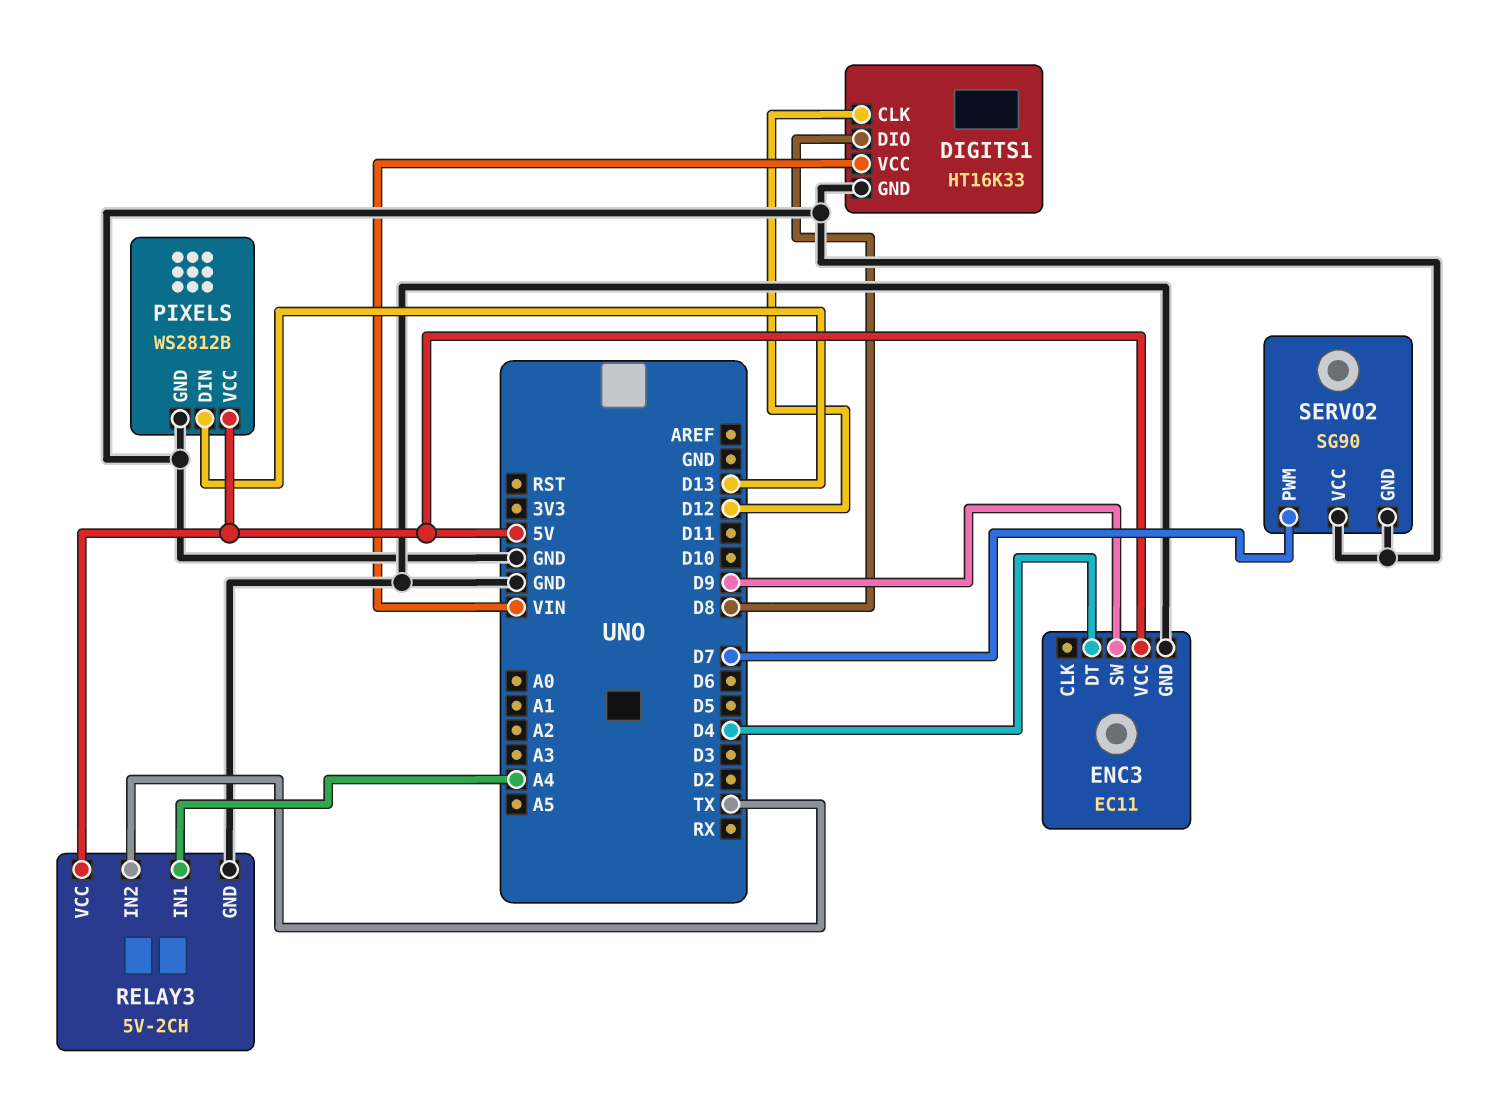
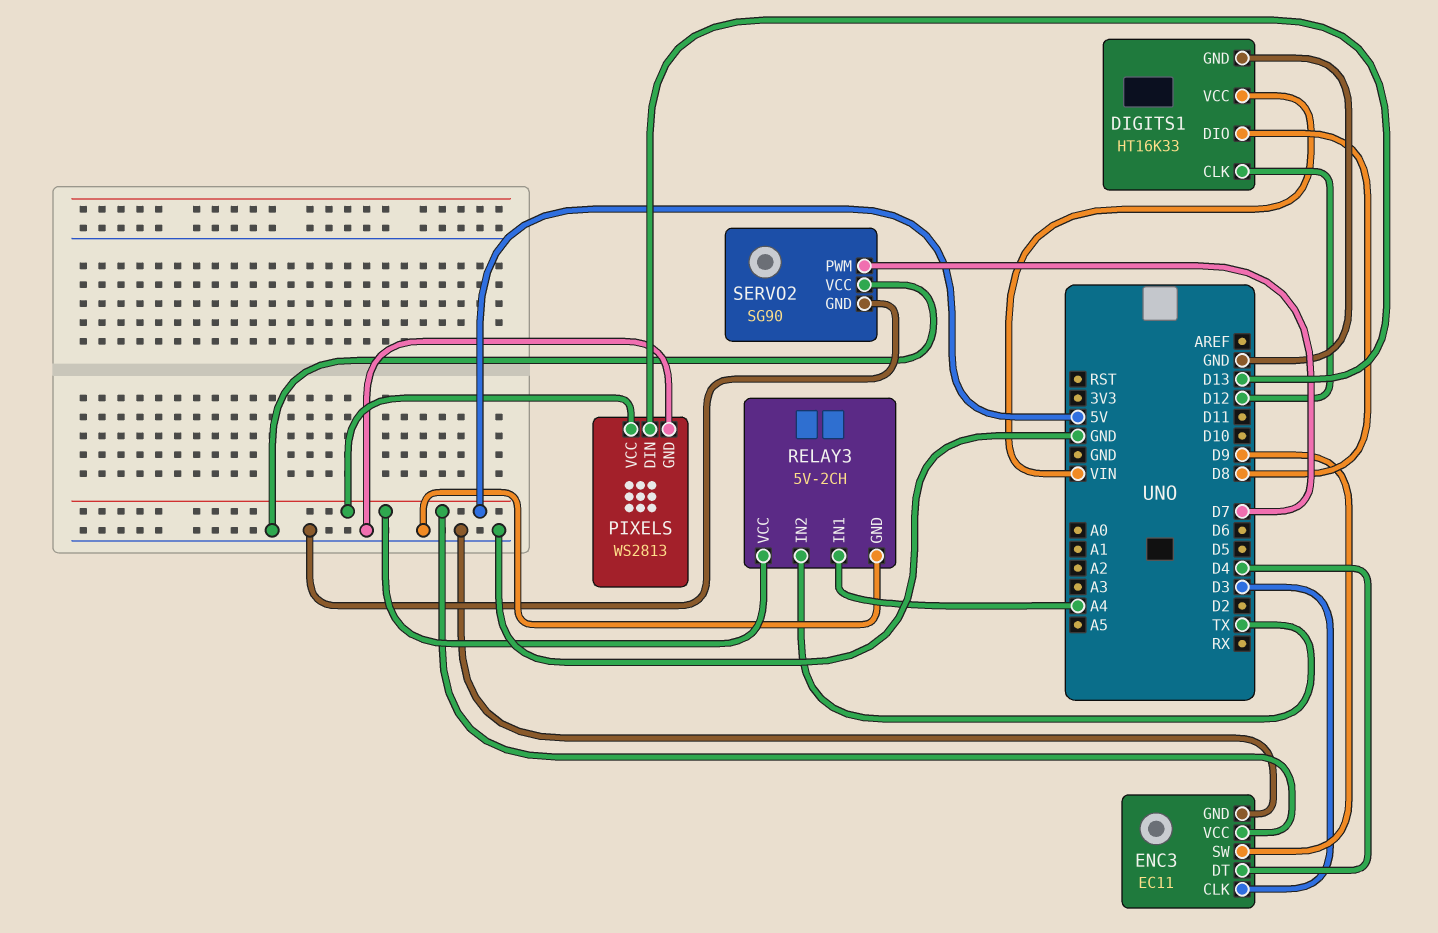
ENC3 pin CLK: none -> D3
PIXELS: WS2812B -> WS2813

